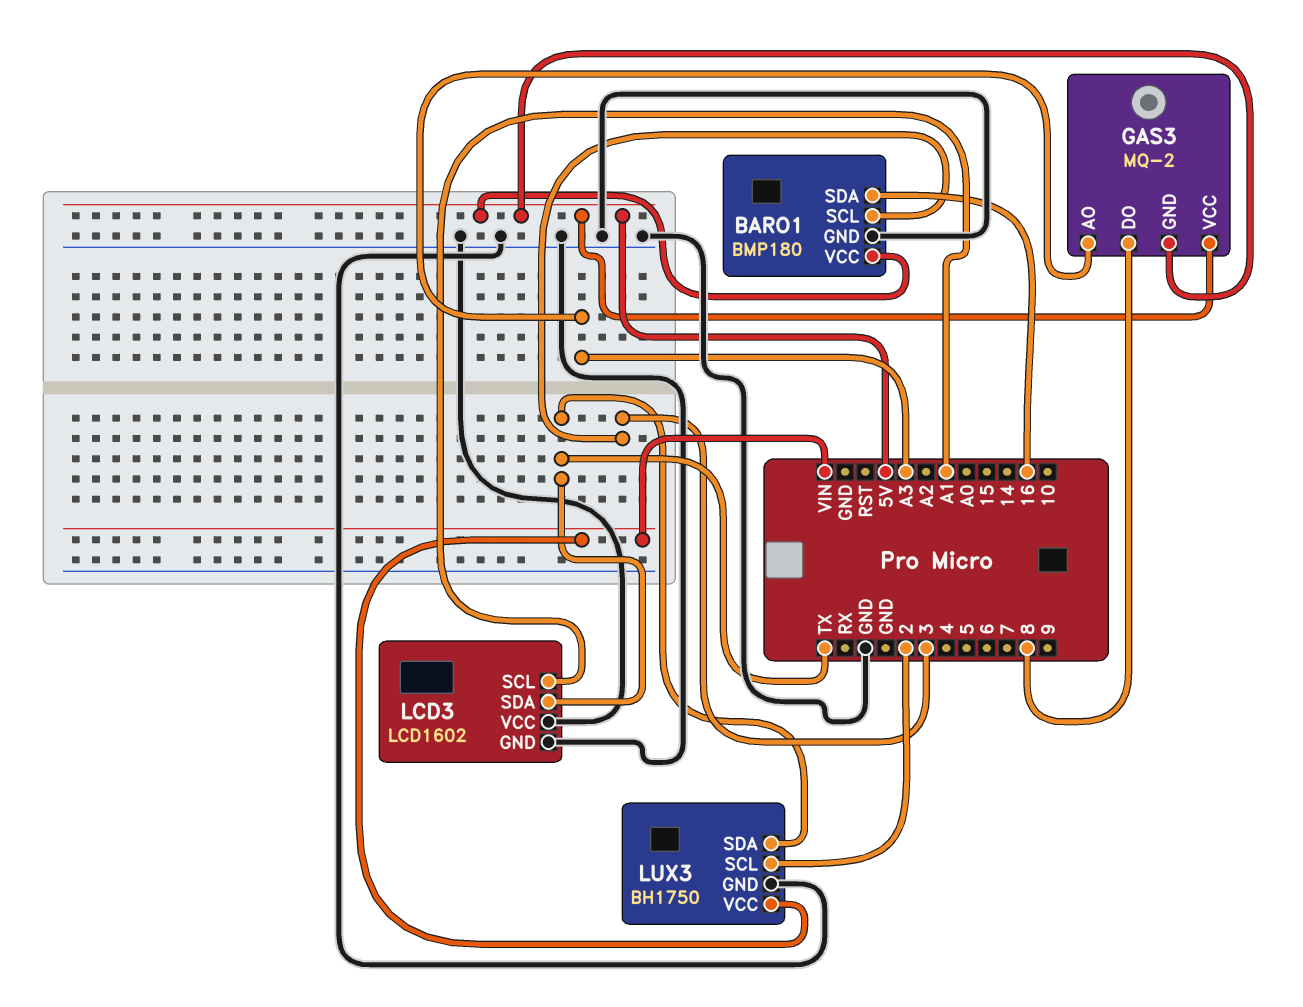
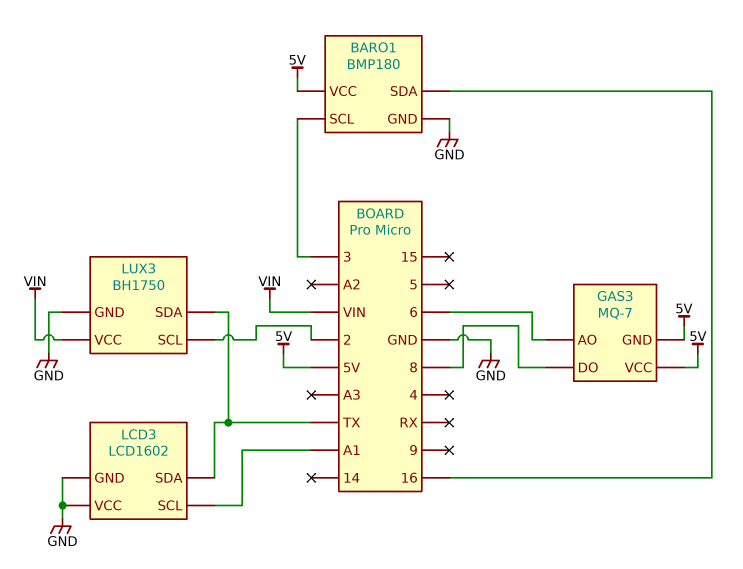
GAS3: MQ-2 -> MQ-7
GAS3 pin AO: A3 -> 6

